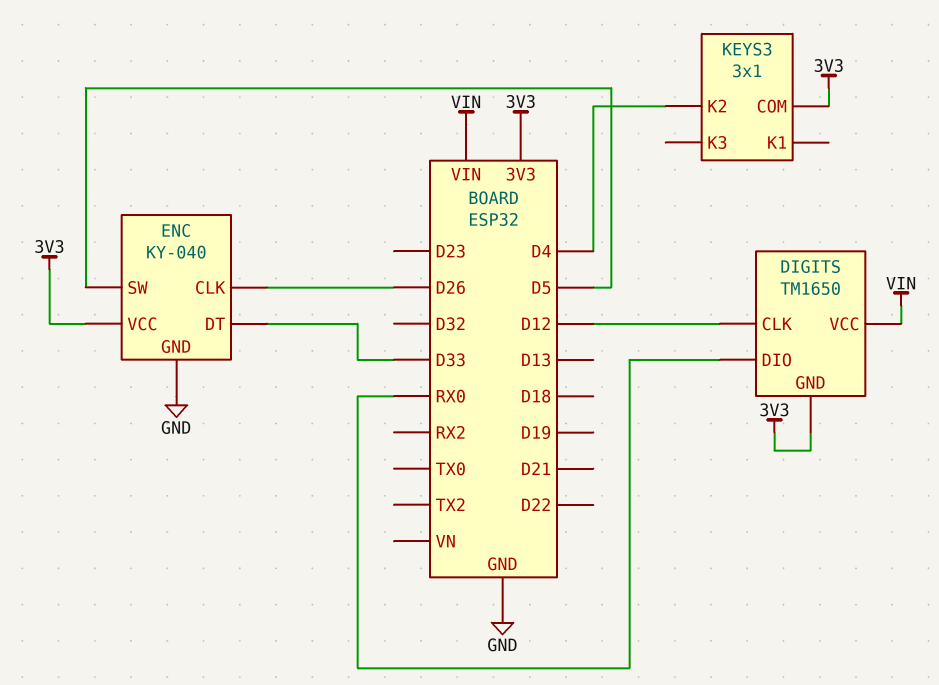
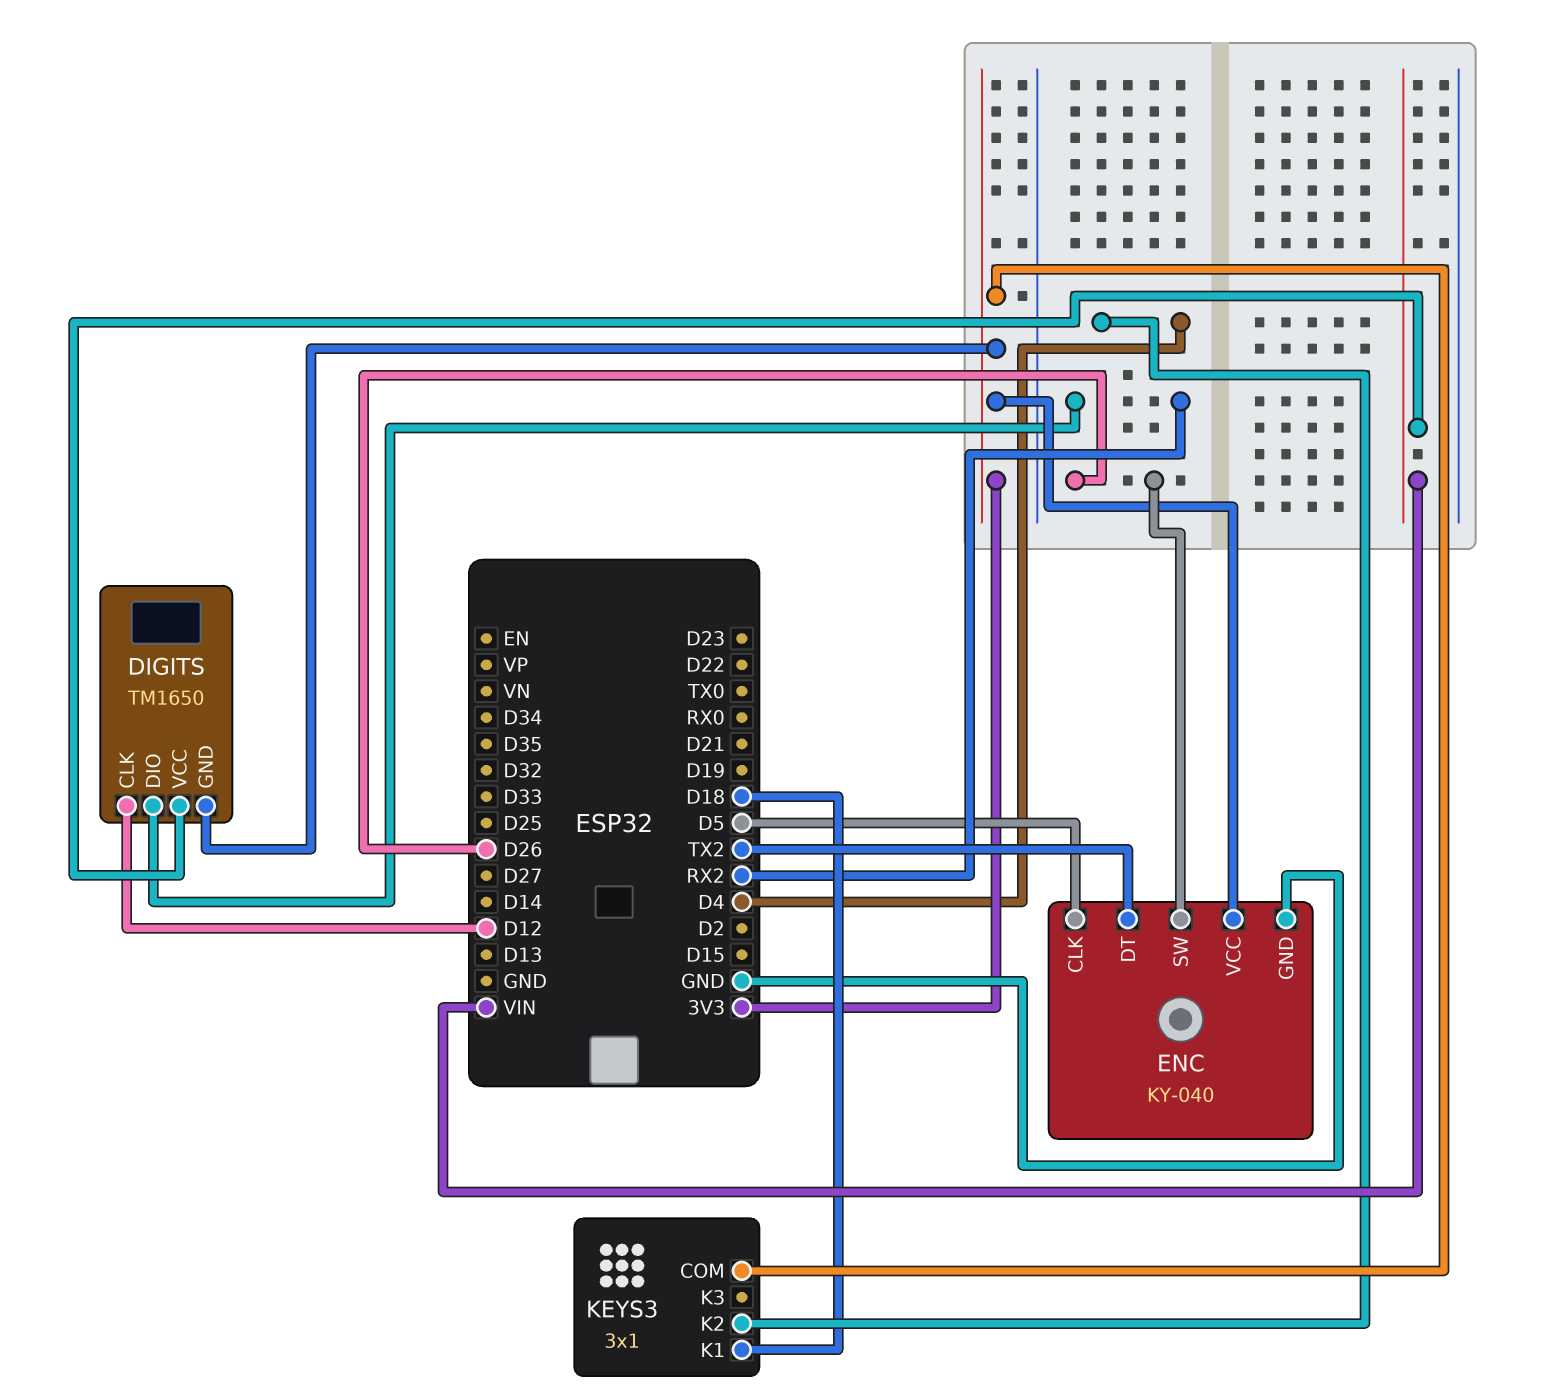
DIGITS pin DIO: RX0 -> RX2
ENC pin CLK: D26 -> D5
ENC pin DT: D33 -> TX2
ENC pin SW: D5 -> D26
KEYS3 pin K1: none -> D18

